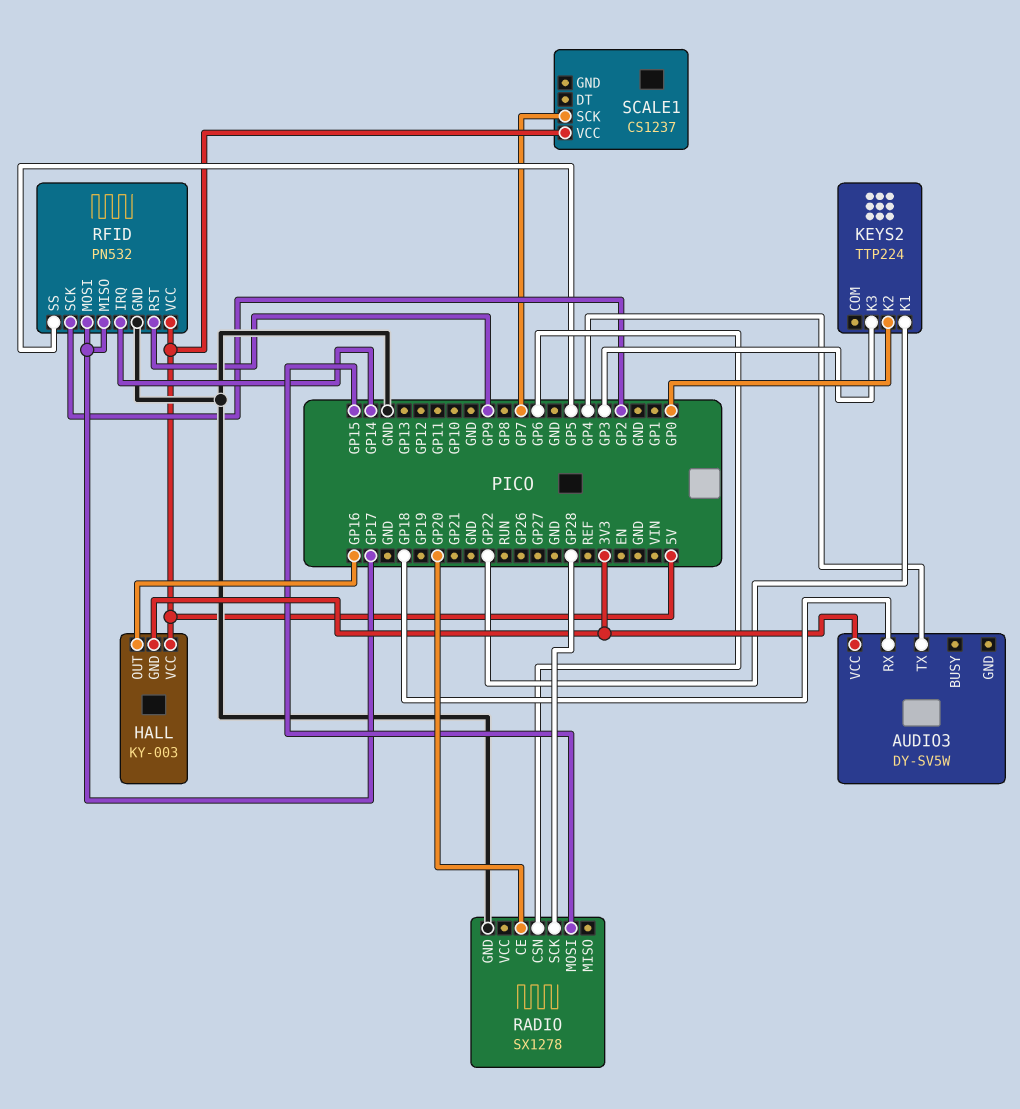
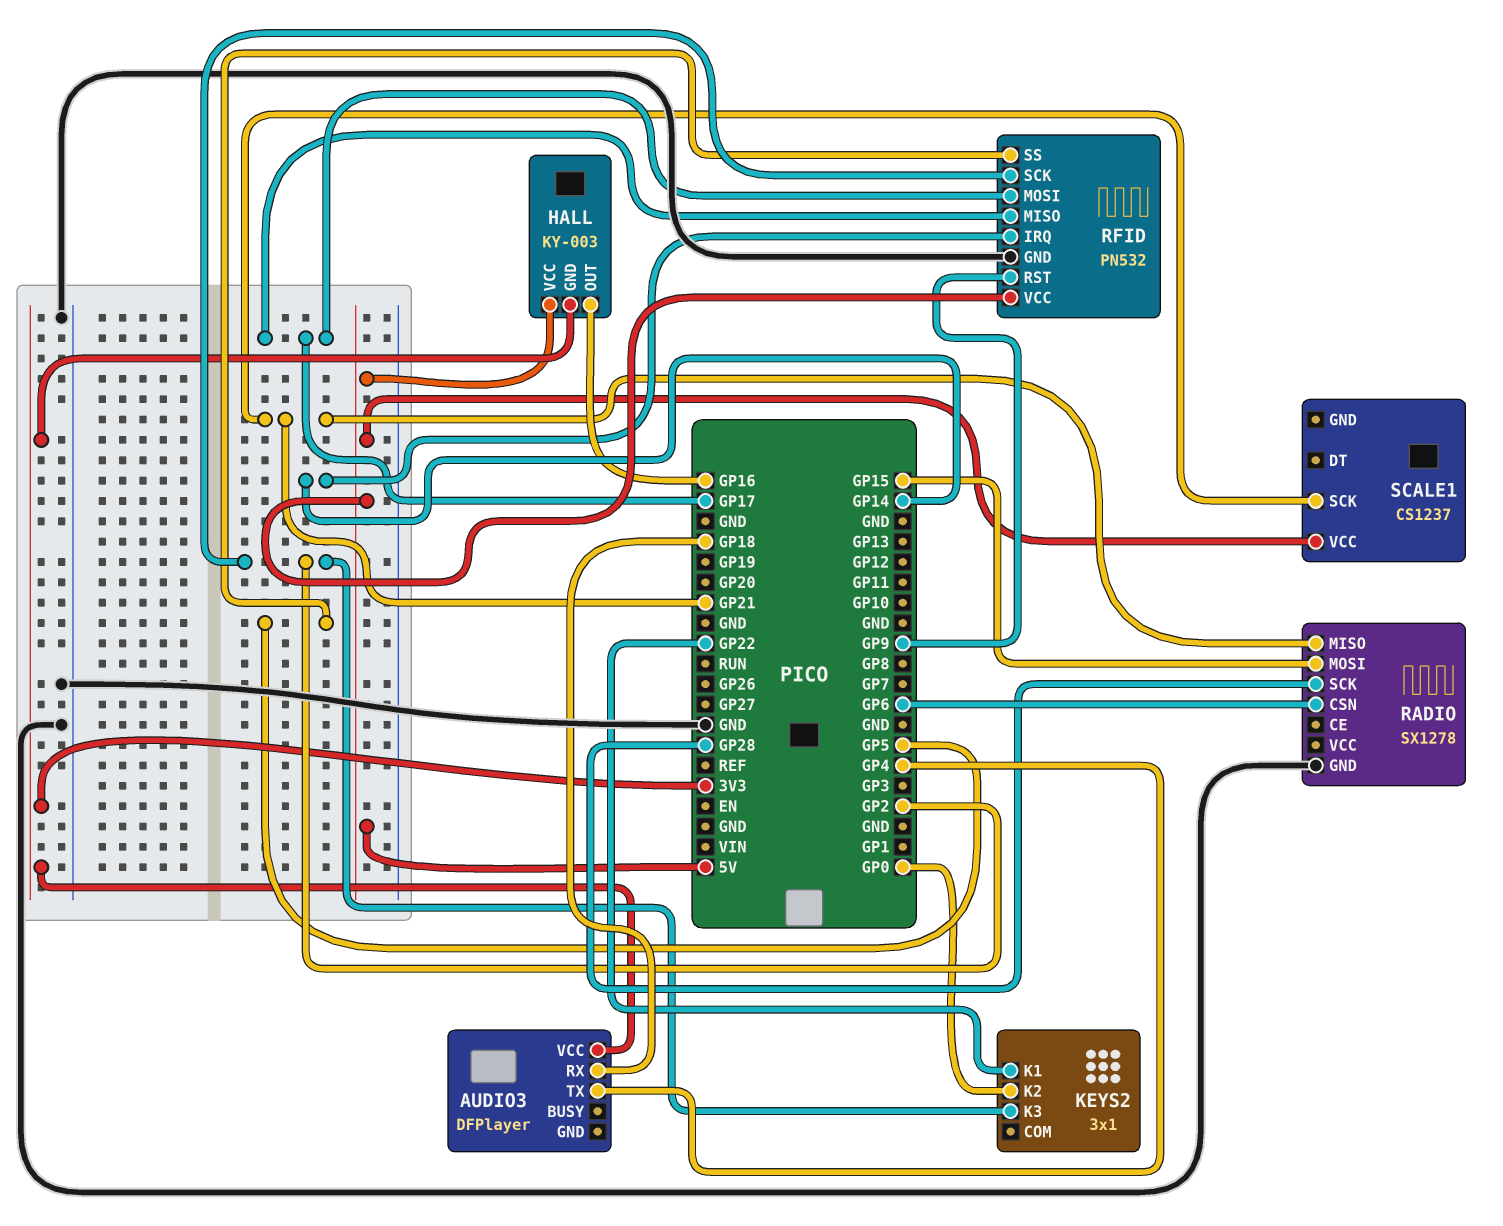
AUDIO3: DY-SV5W -> DFPlayer
KEYS2: TTP224 -> 3x1
KEYS2 pin K3: GP3 -> GP2
RADIO pin CE: GP20 -> none
RADIO pin MISO: none -> GP21
SCALE1 pin SCK: GP7 -> GP21

